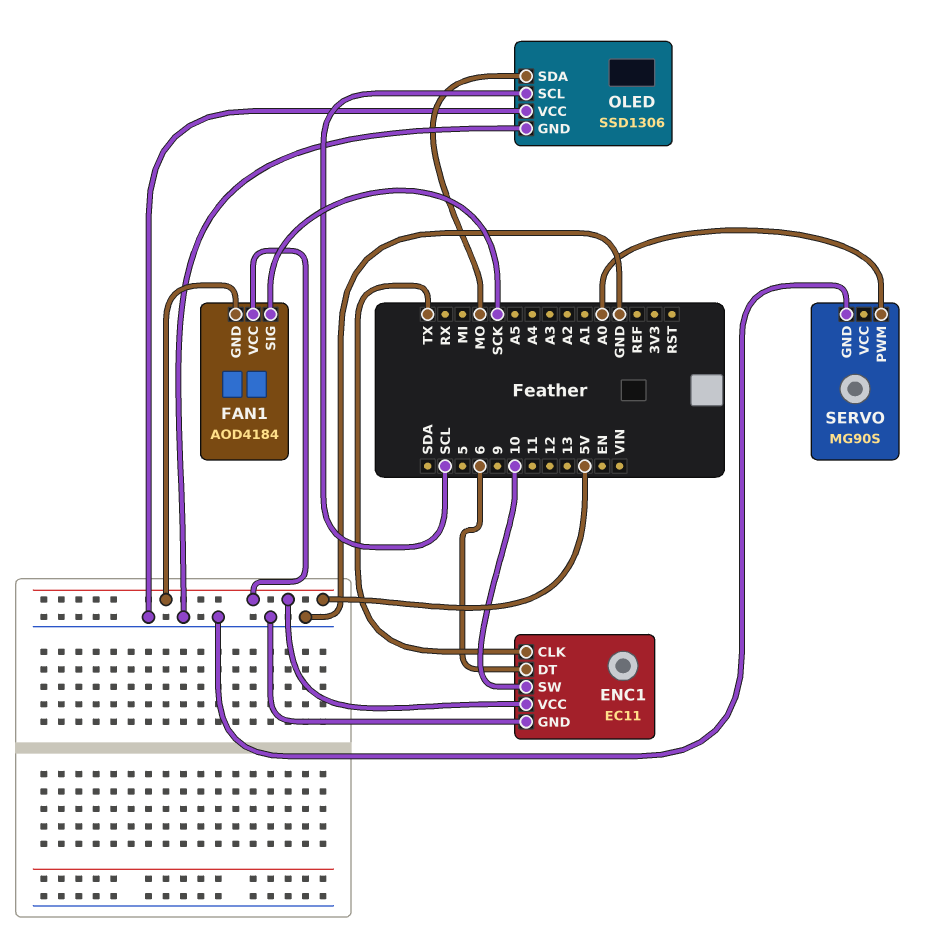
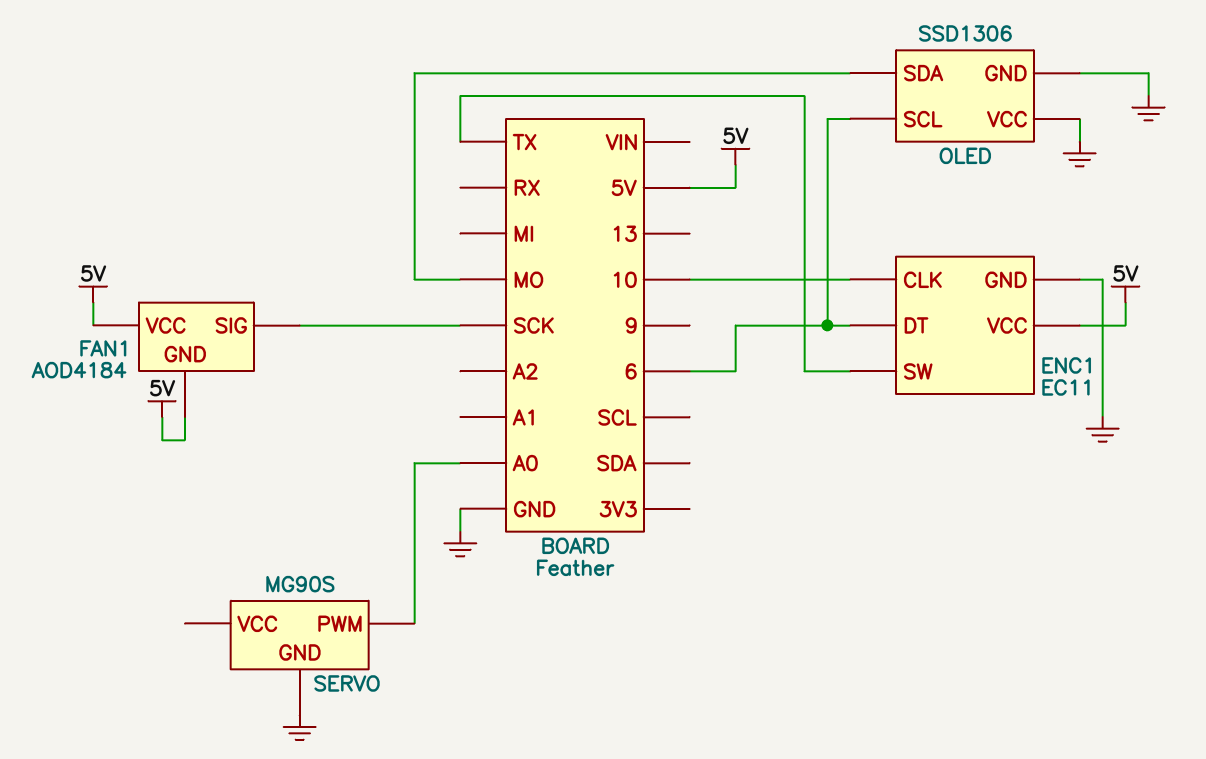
ENC1 pin CLK: TX -> 10
ENC1 pin SW: 10 -> TX
OLED pin SCL: SCL -> 6

